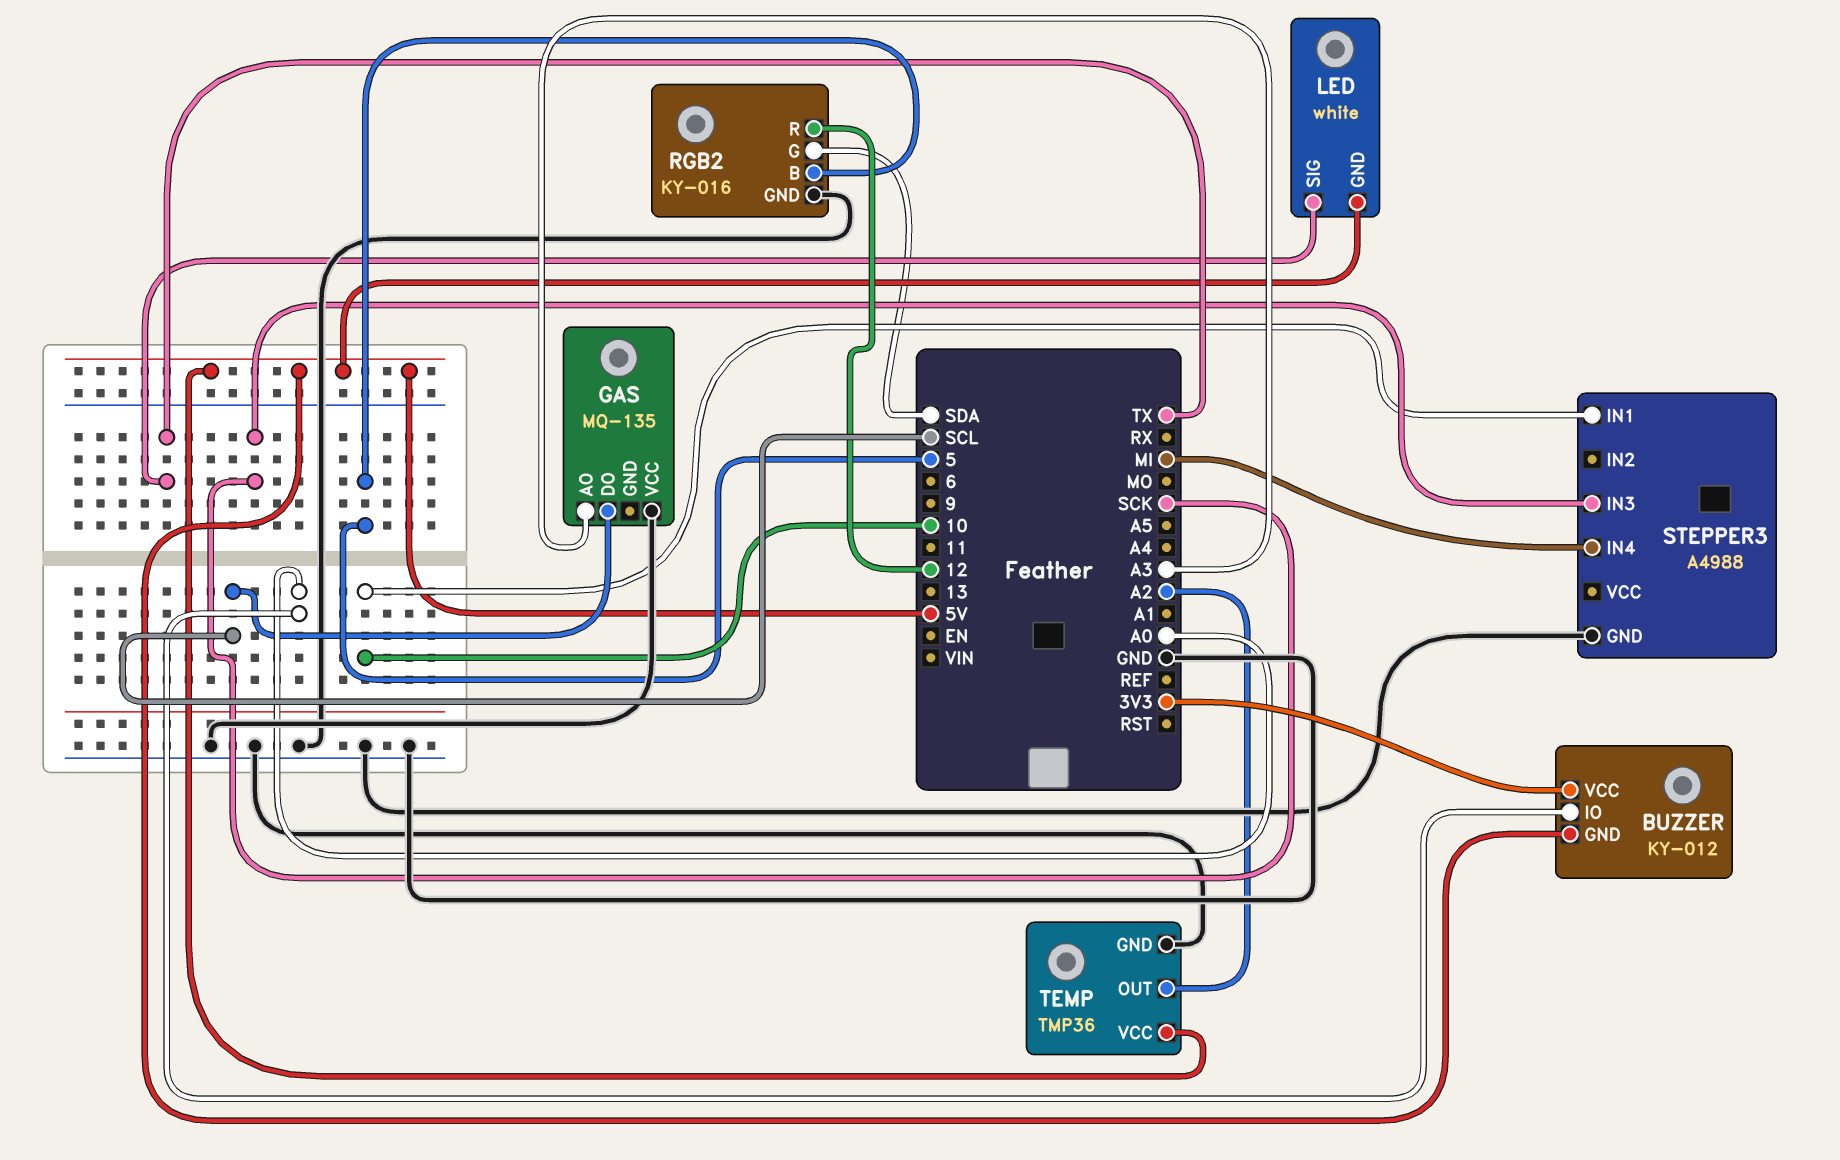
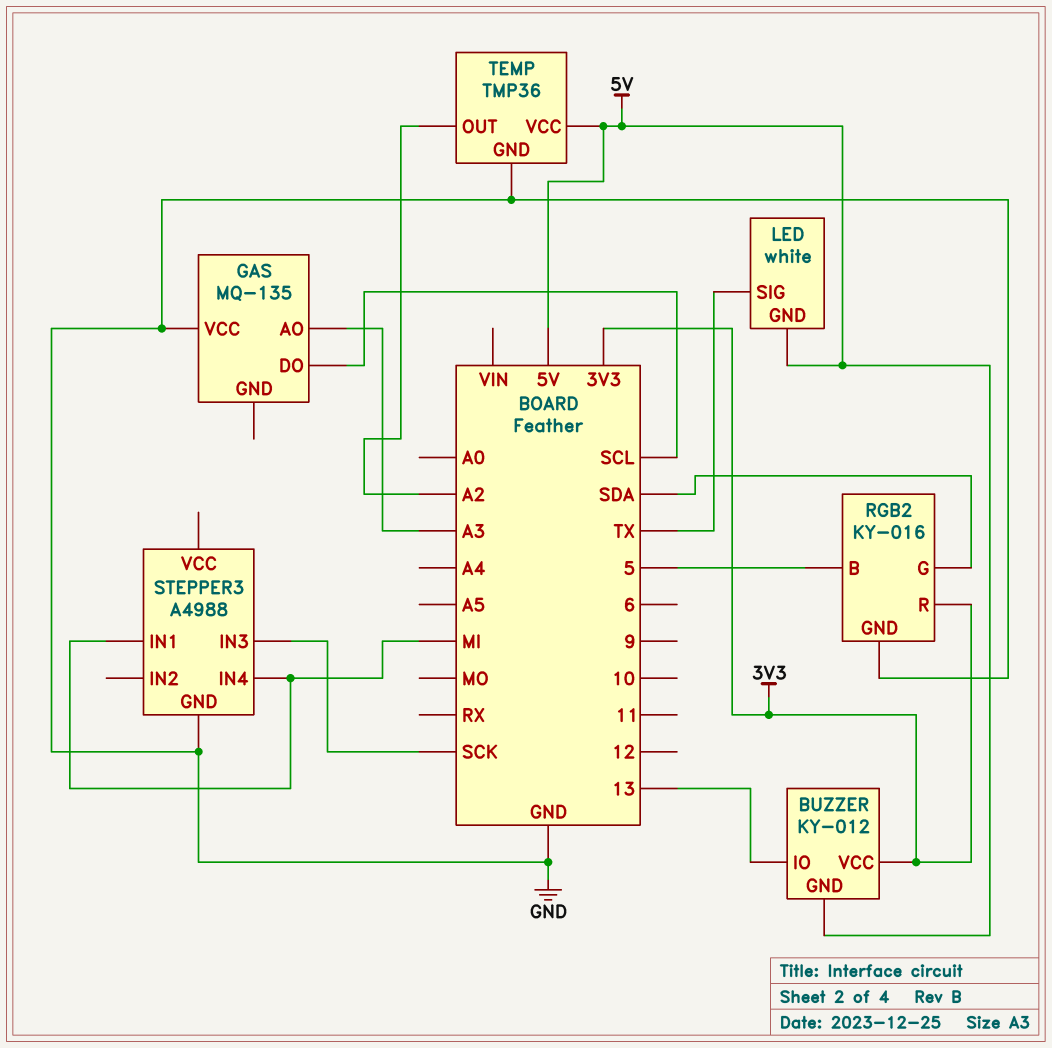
BUZZER pin IO: A0 -> 13
RGB2 pin R: 12 -> 3V3
STEPPER3 pin IN1: 10 -> MI

